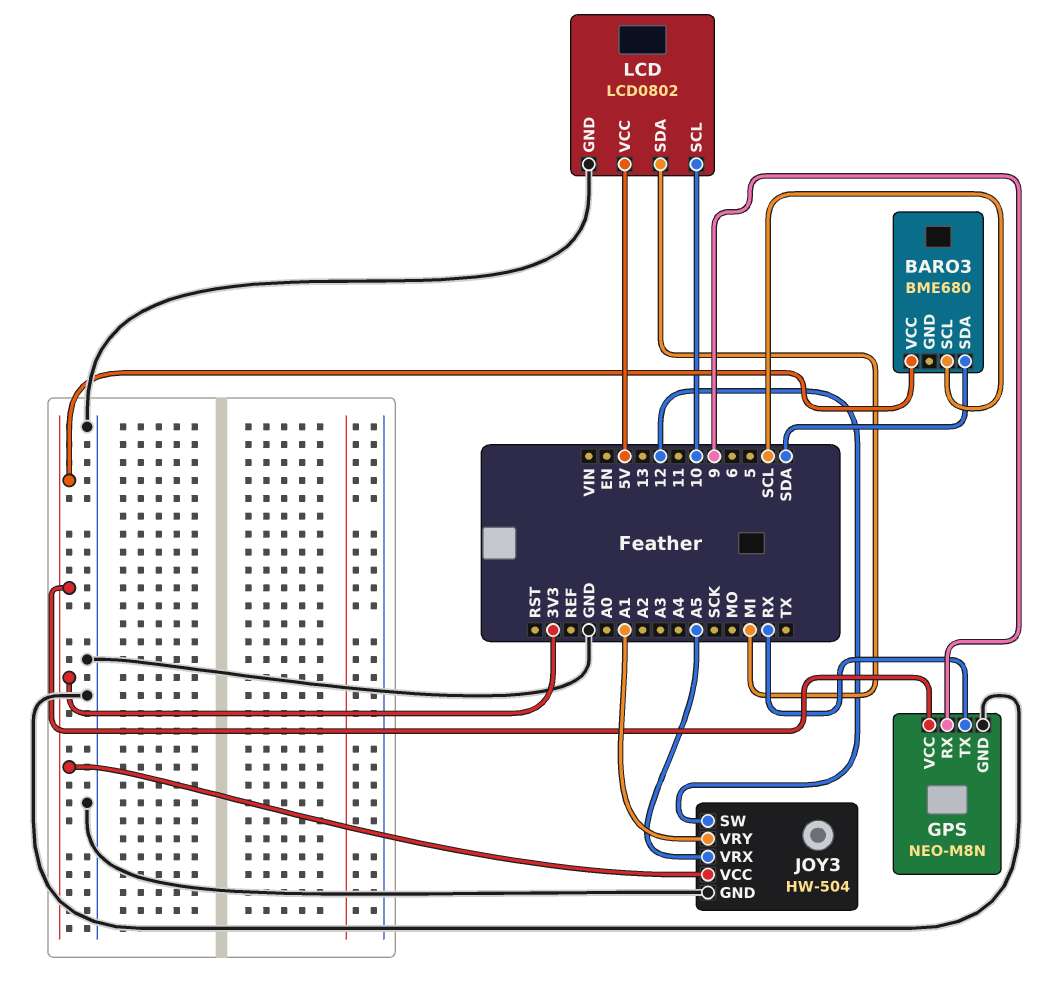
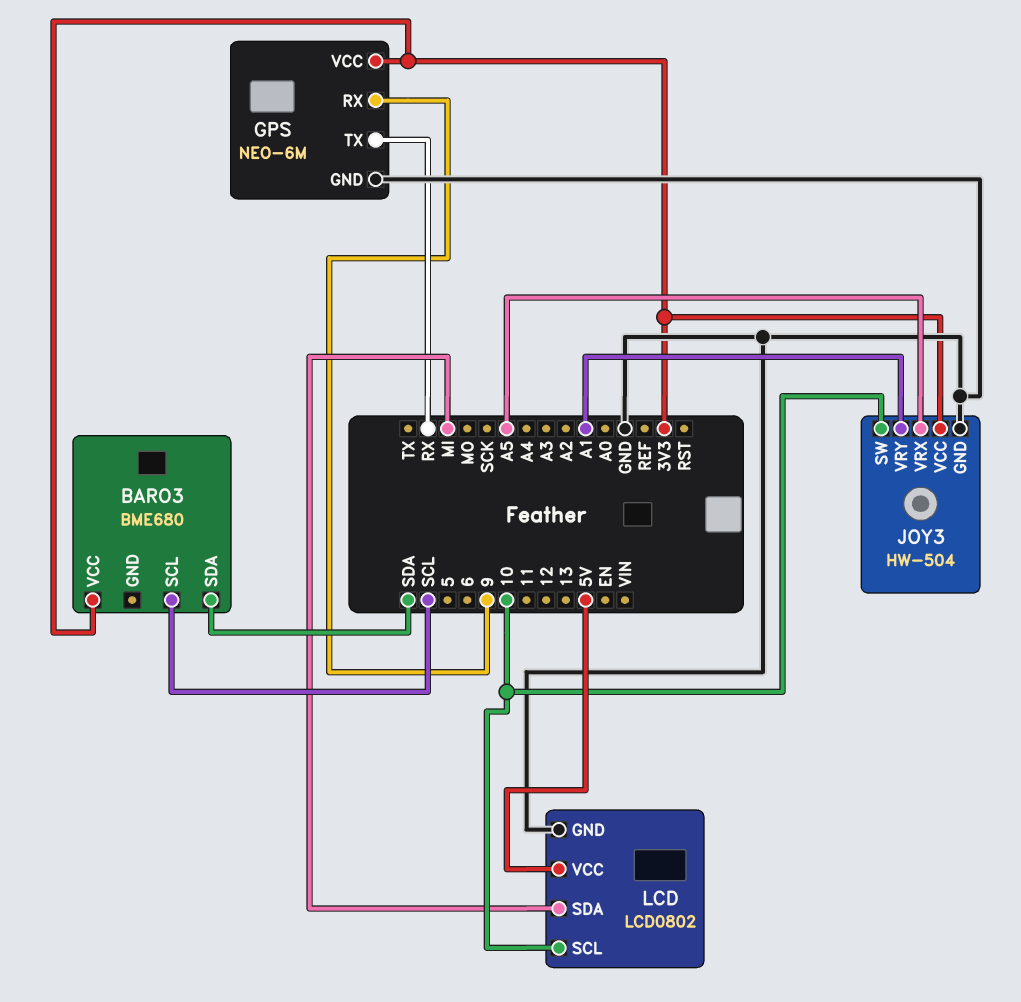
GPS: NEO-M8N -> NEO-6M
JOY3 pin SW: 12 -> 10

